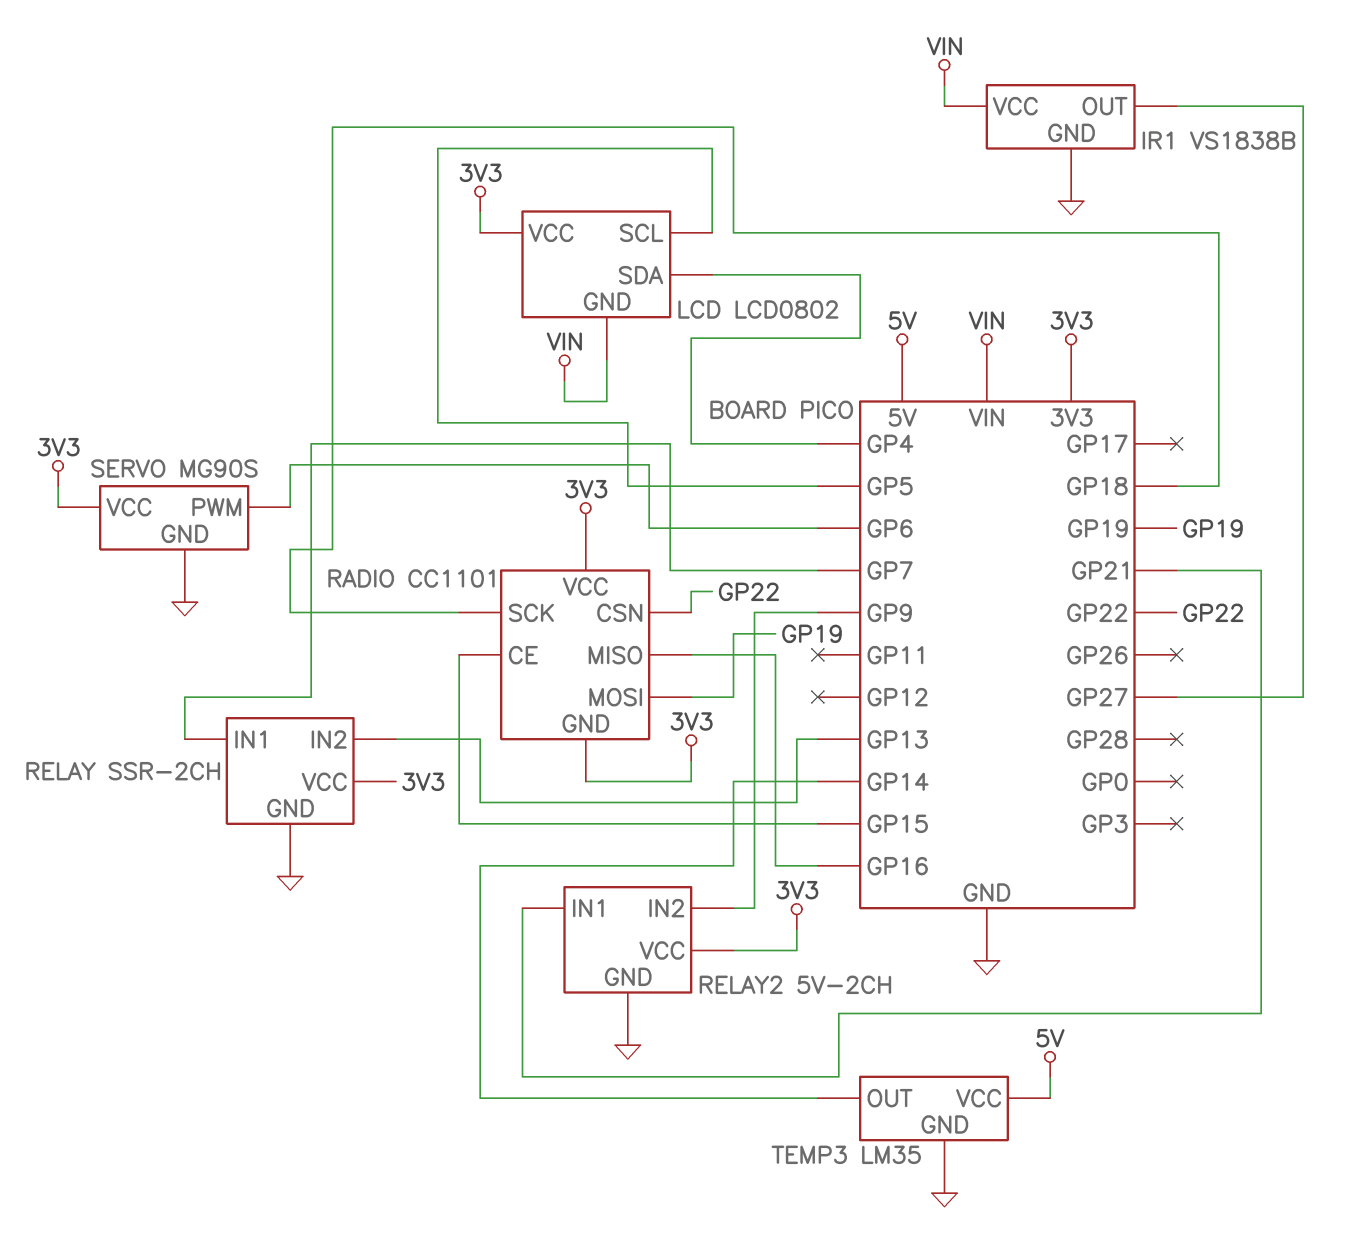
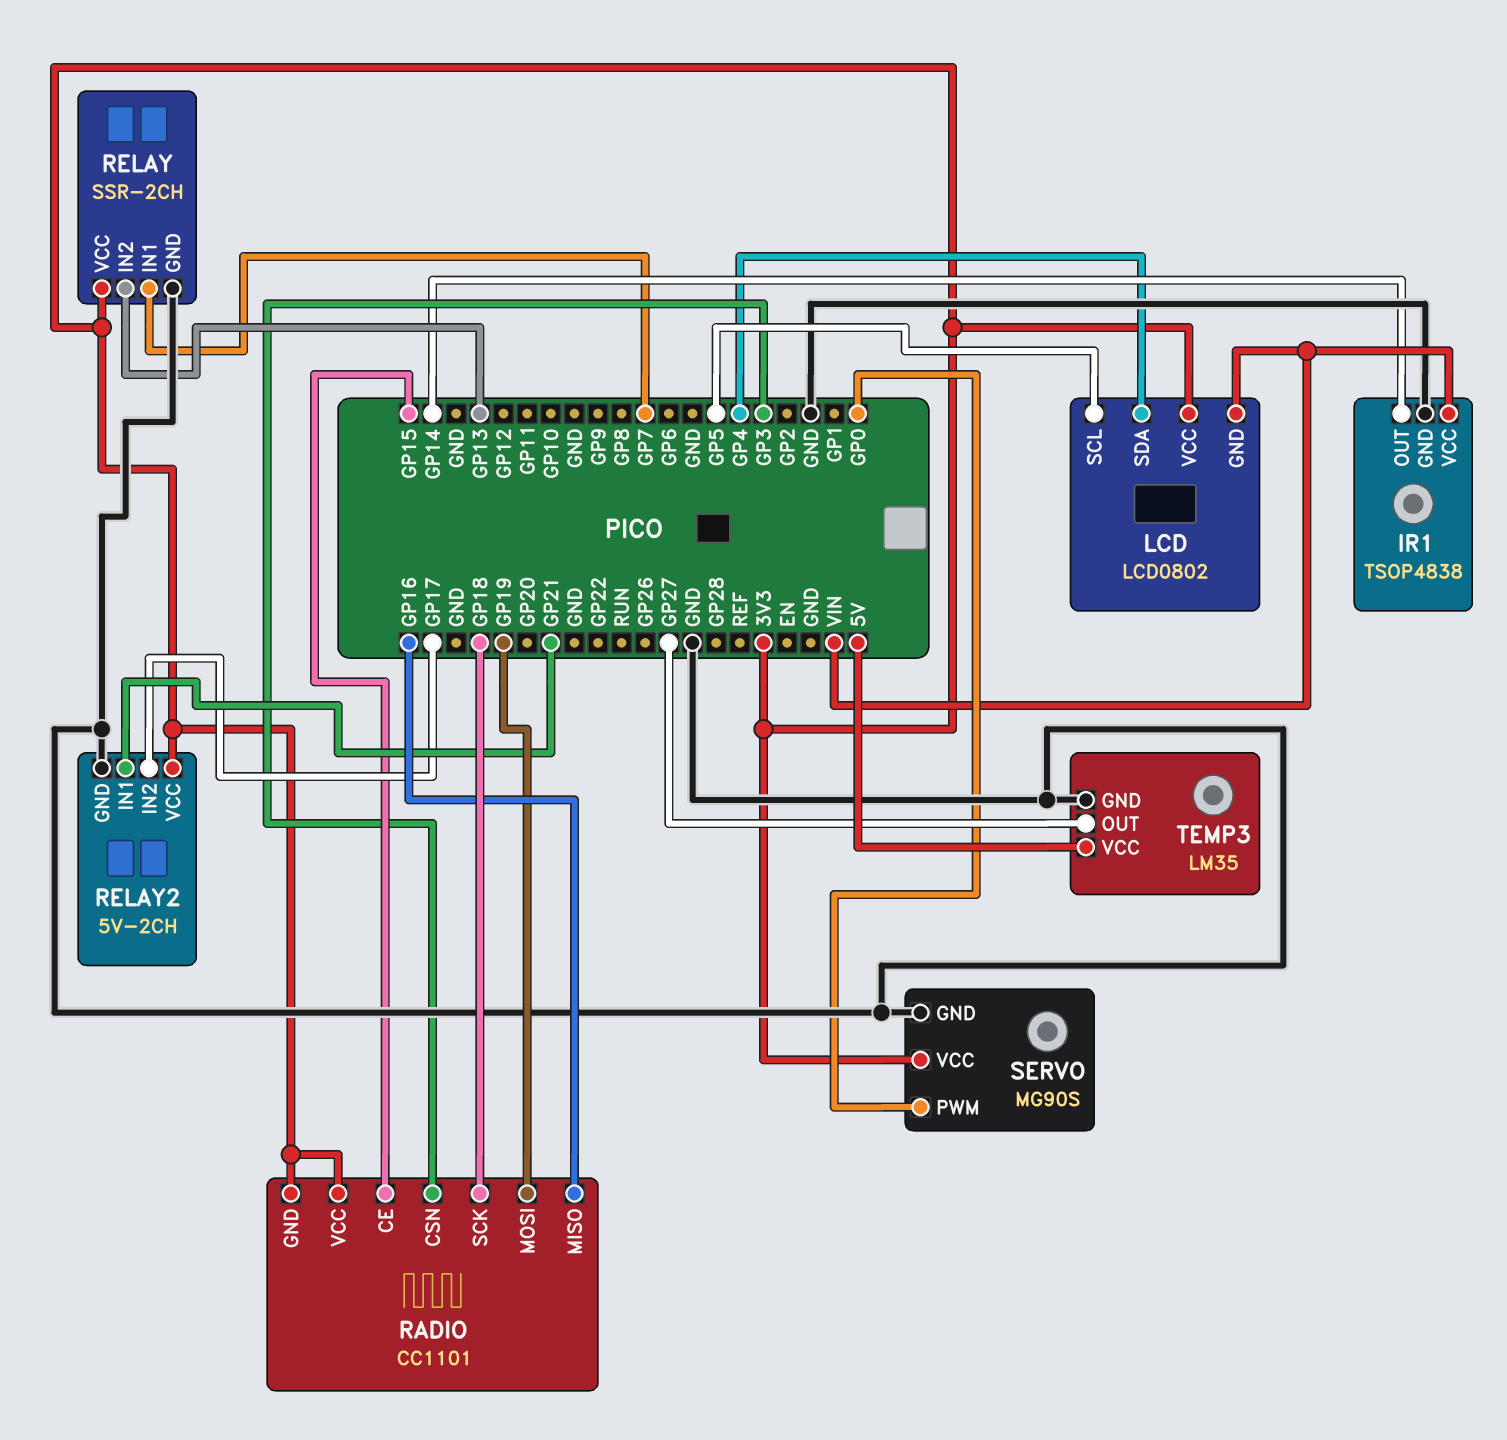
IR1: VS1838B -> TSOP4838
IR1 pin OUT: GP27 -> GP14
RADIO pin CSN: GP22 -> GP3
RELAY2 pin IN2: GP9 -> GP17
SERVO pin PWM: GP6 -> GP0
TEMP3 pin OUT: GP14 -> GP27

